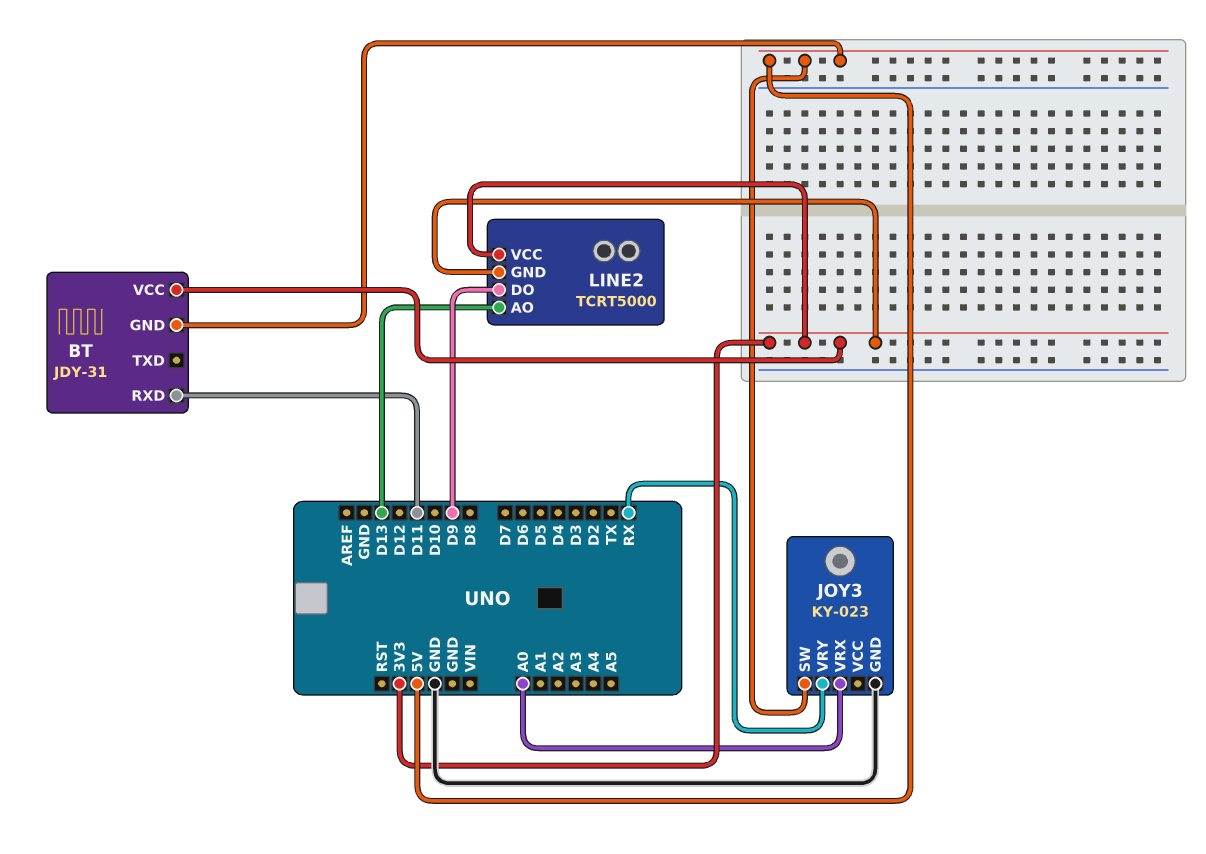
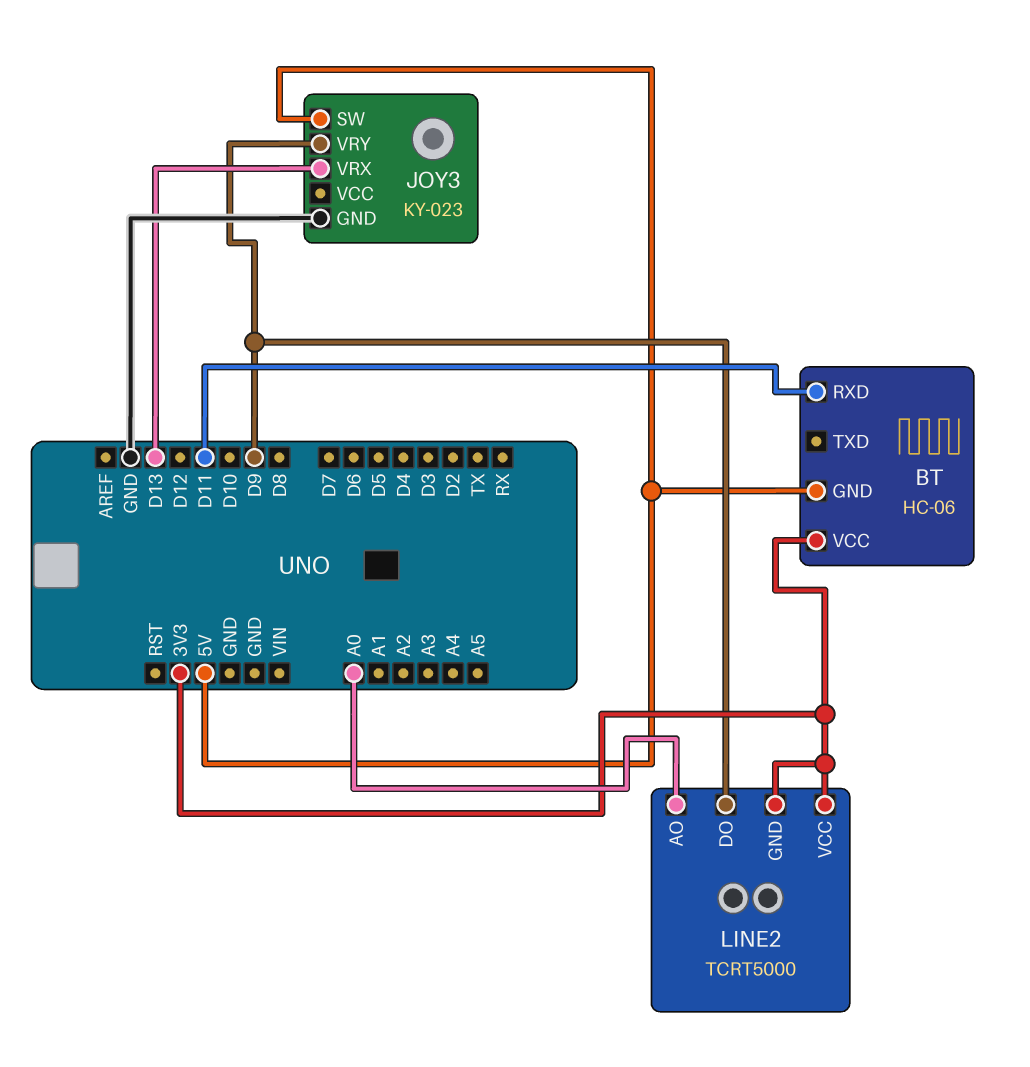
BT: JDY-31 -> HC-06
JOY3 pin VRX: A0 -> D13
JOY3 pin VRY: RX -> D9
LINE2 pin AO: D13 -> A0

